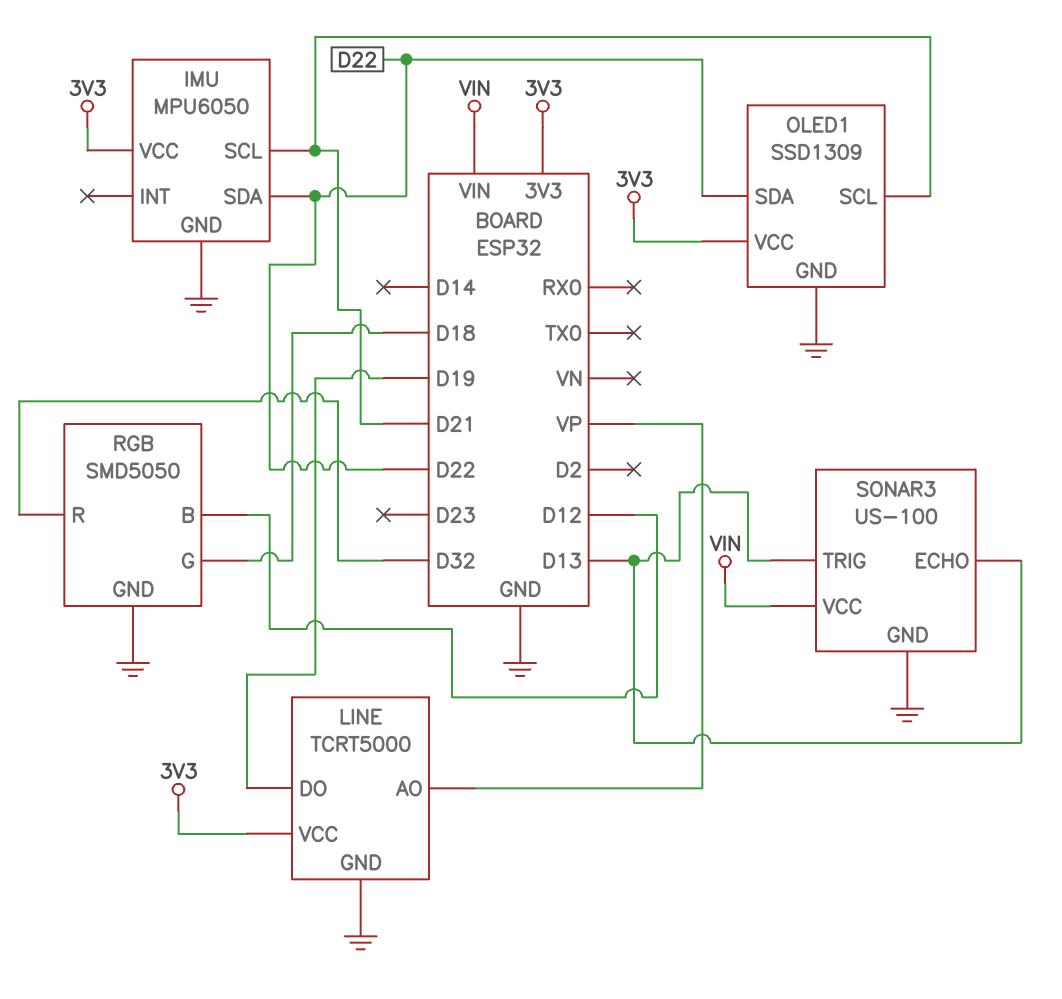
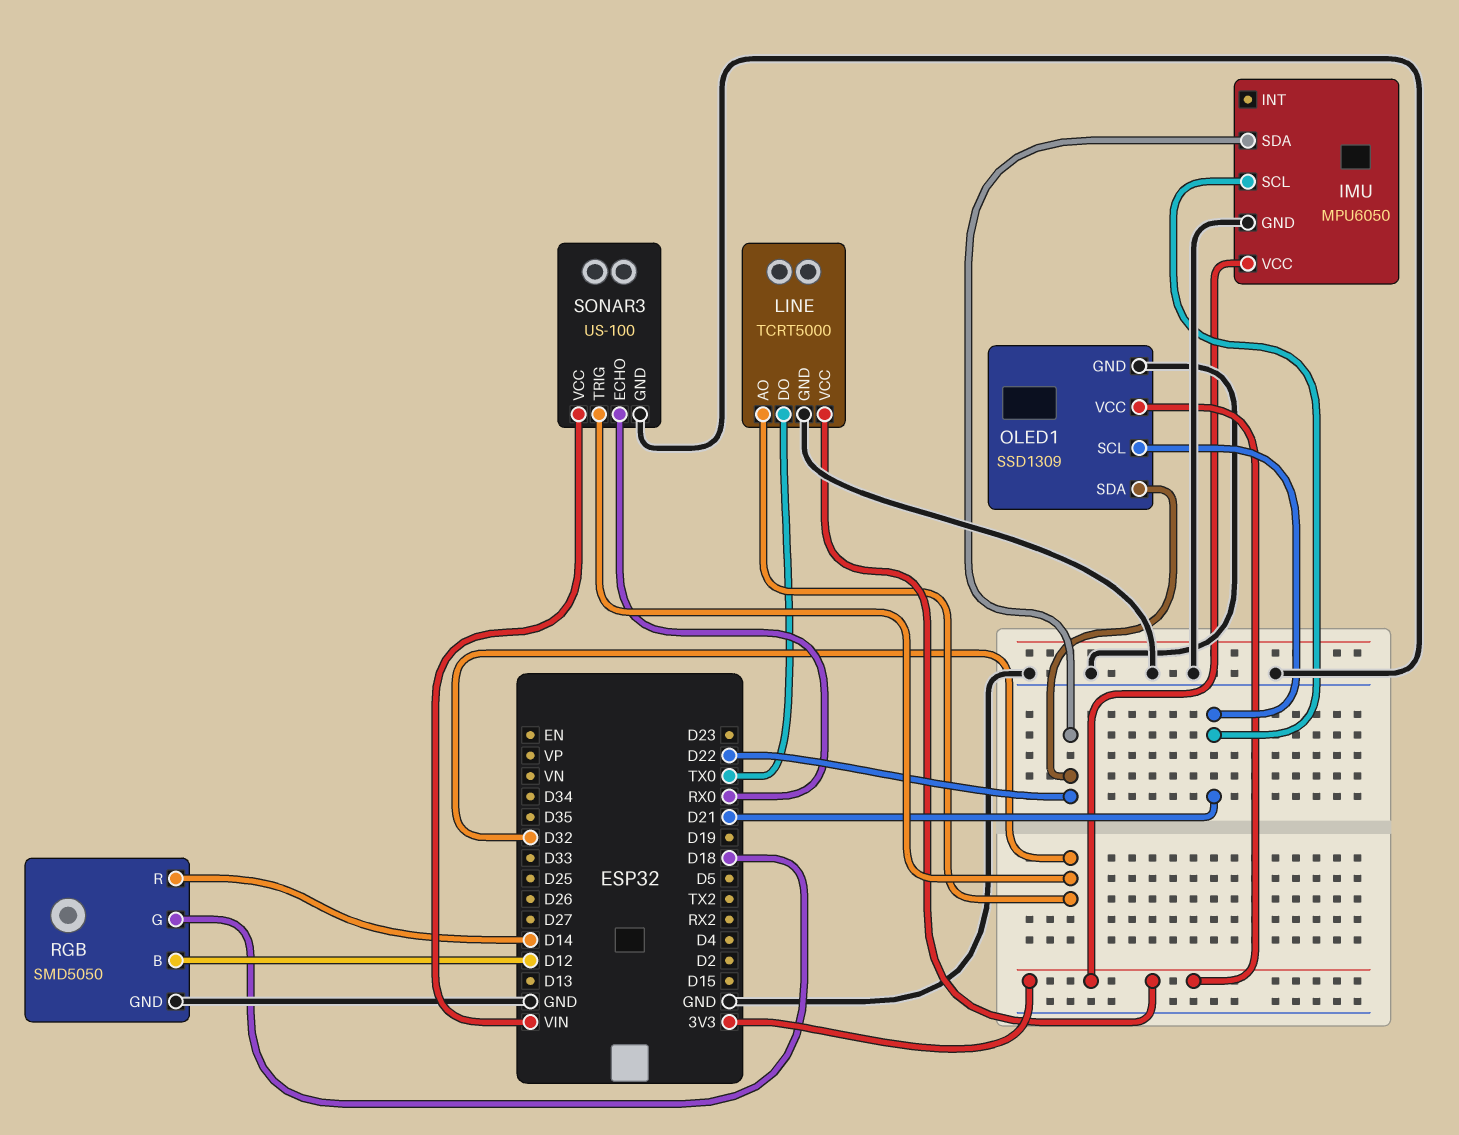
LINE pin AO: VP -> D32
LINE pin DO: D19 -> TX0
RGB pin R: D32 -> D14
SONAR3 pin ECHO: D13 -> RX0
SONAR3 pin TRIG: D13 -> D32

